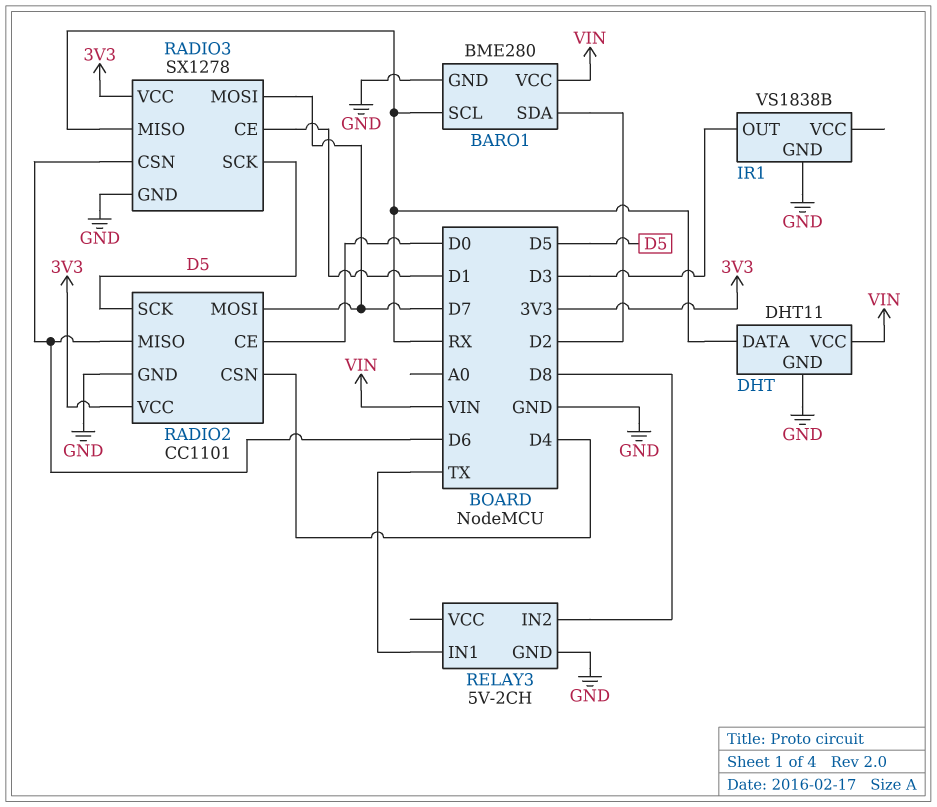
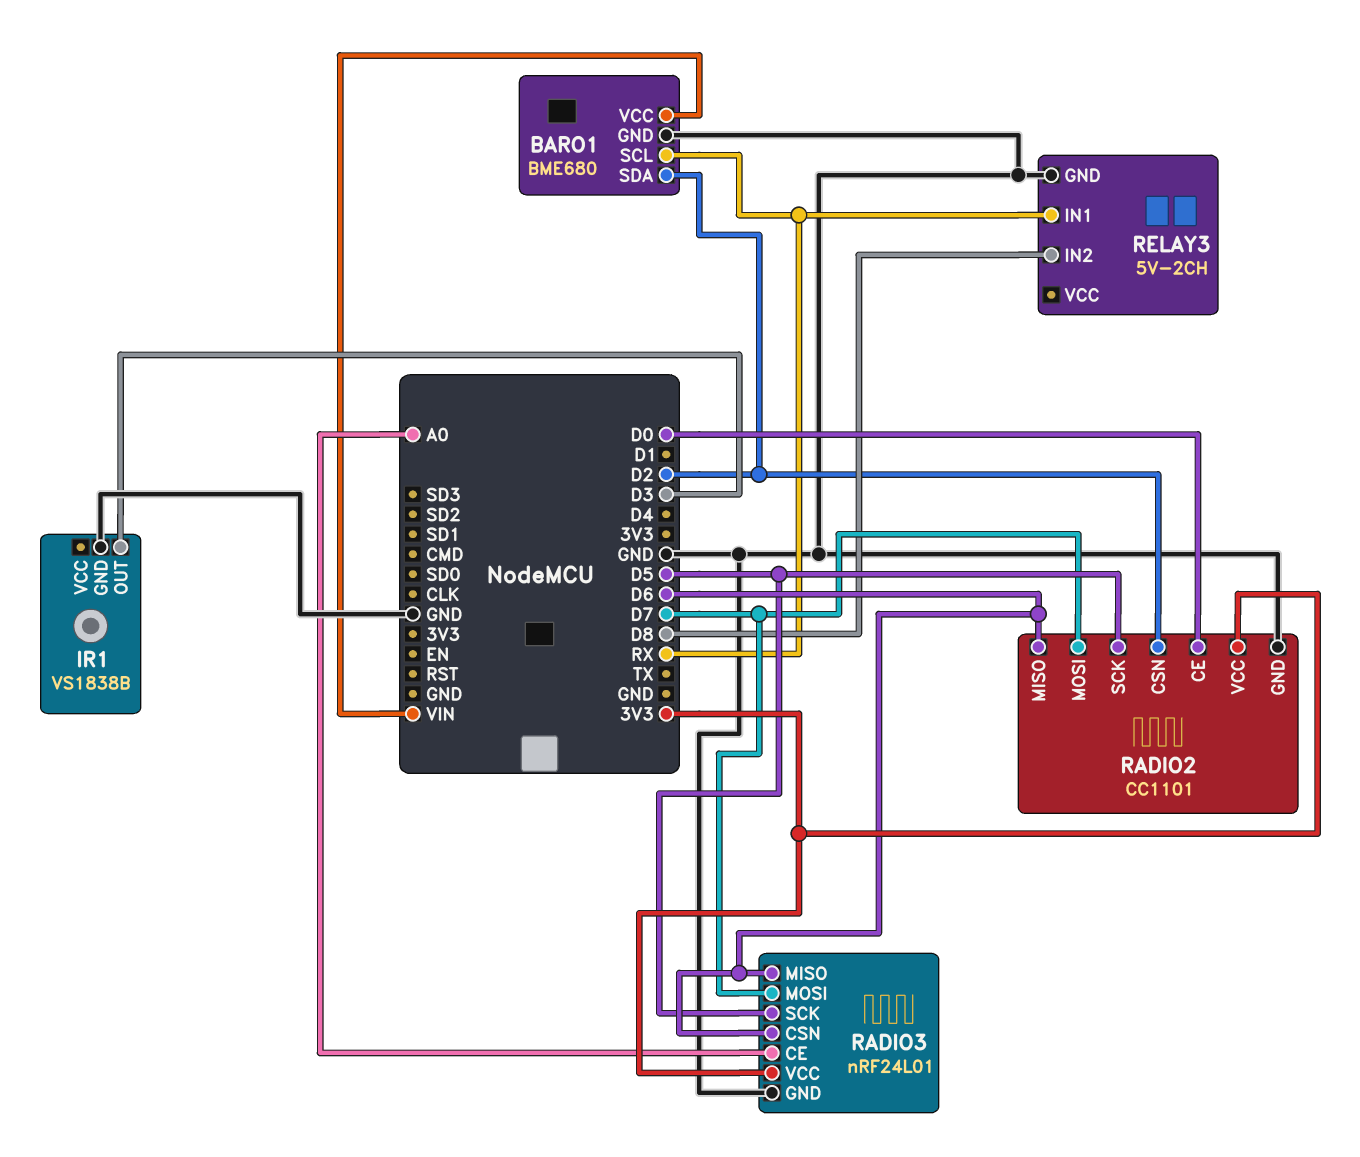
BARO1: BME280 -> BME680
DHT: DHT11 -> none
DHT pin DATA: RX -> none
DHT pin GND: GND -> none
DHT pin VCC: VIN -> none
RADIO2 pin CSN: D4 -> D2
RADIO3: SX1278 -> nRF24L01
RADIO3 pin CE: D1 -> A0
RADIO3 pin MISO: RX -> D6
RELAY3 pin IN1: TX -> RX

